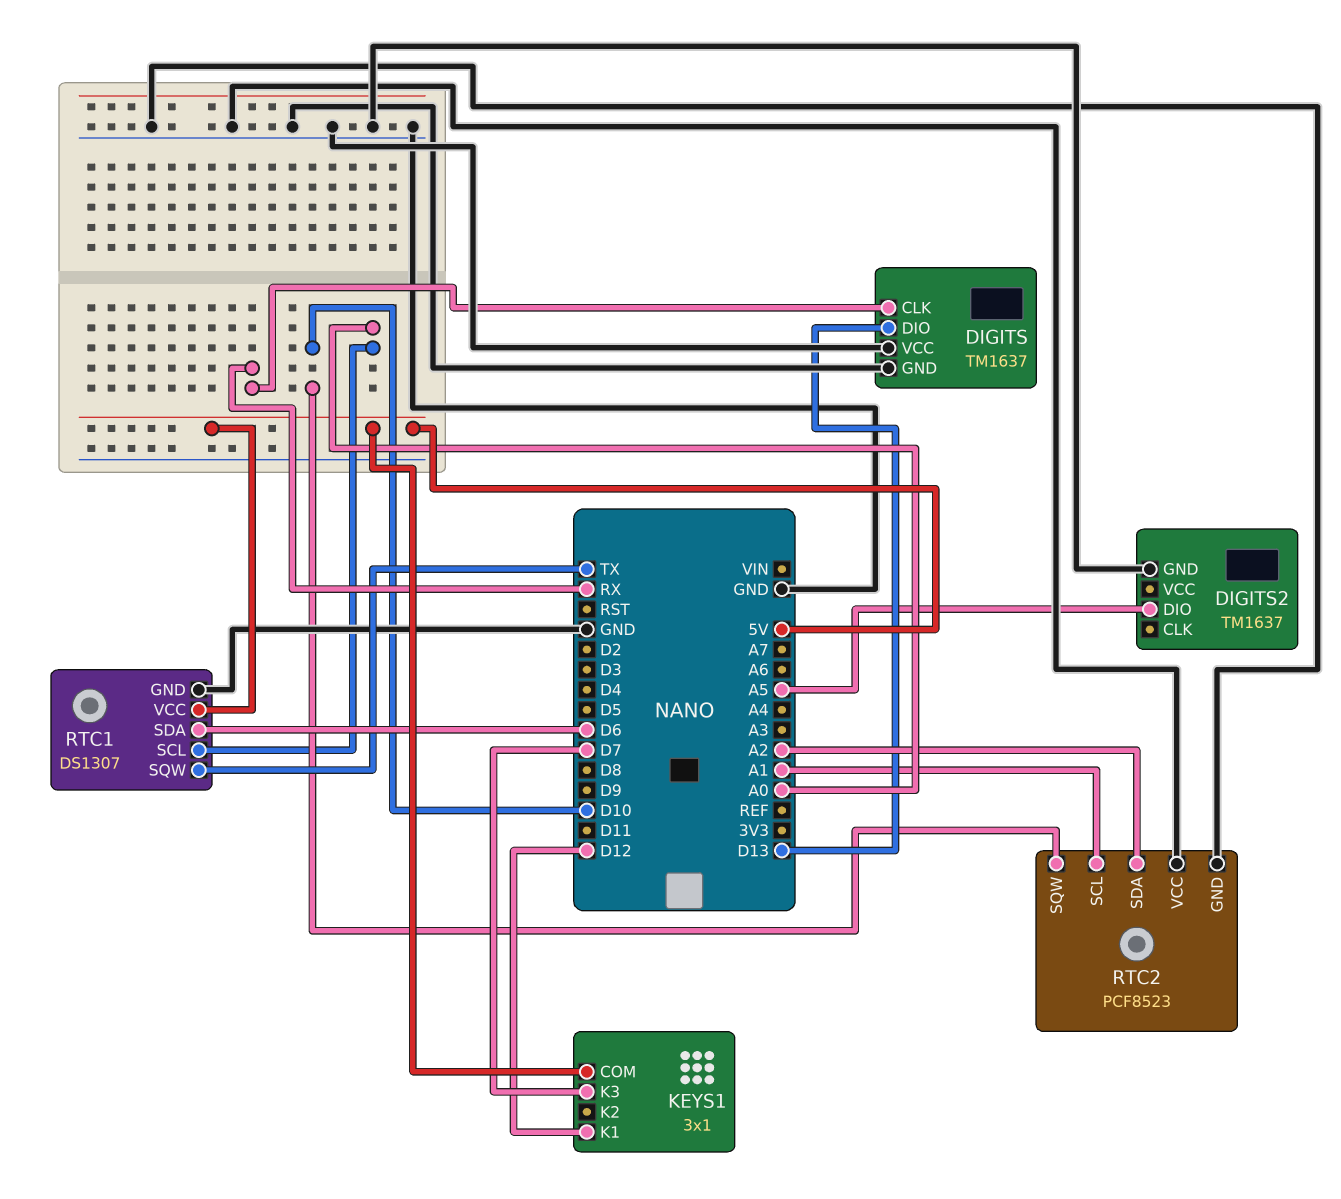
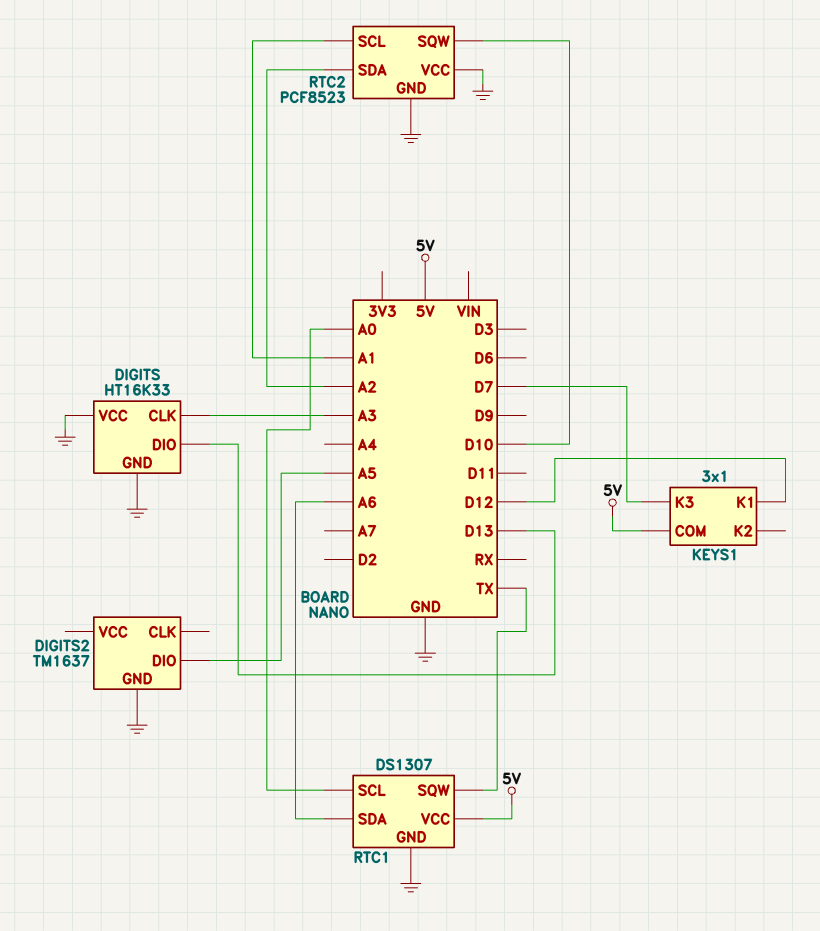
DIGITS: TM1637 -> HT16K33
DIGITS pin CLK: RX -> A3
RTC1 pin SDA: D6 -> A6

